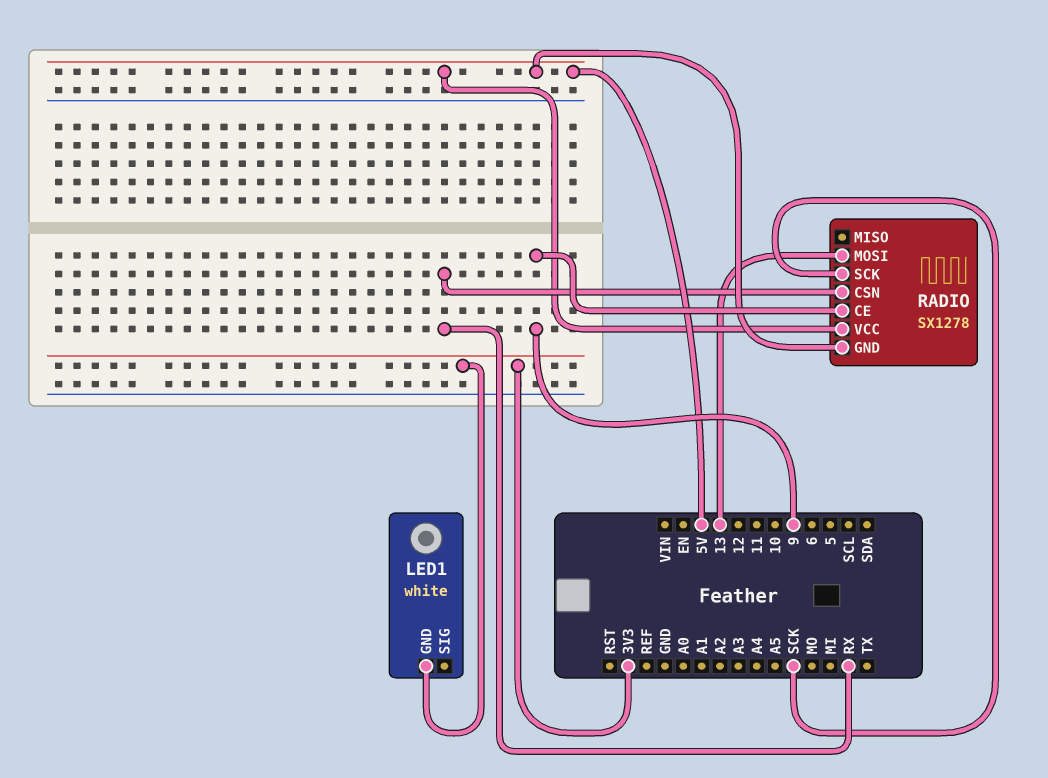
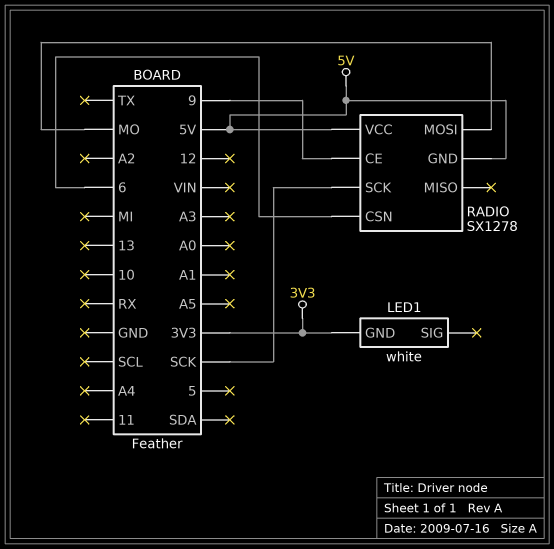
RADIO pin CSN: RX -> 6
RADIO pin MOSI: 13 -> MO

